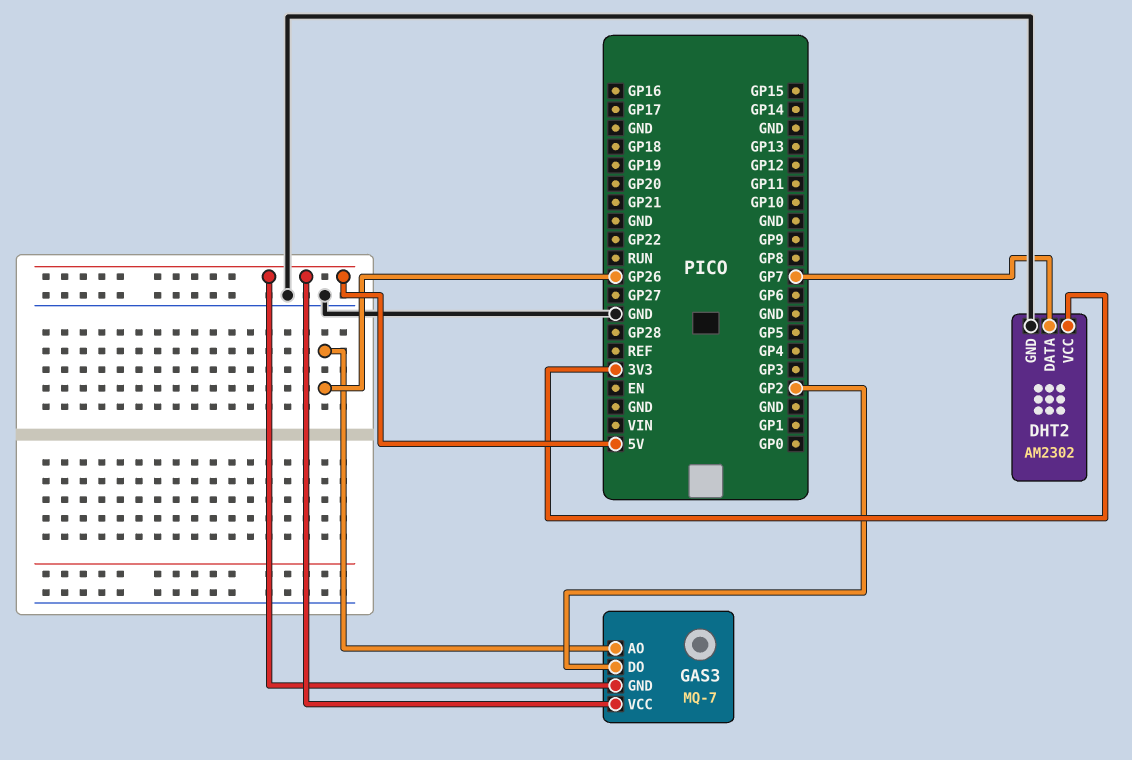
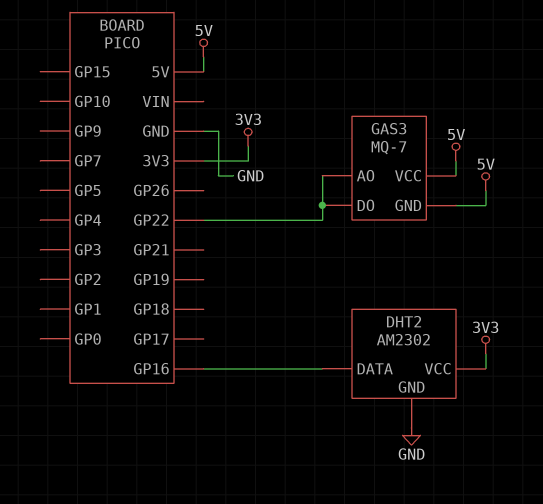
DHT2 pin DATA: GP7 -> GP16
GAS3 pin AO: GP26 -> GP22
GAS3 pin DO: GP2 -> GP22

